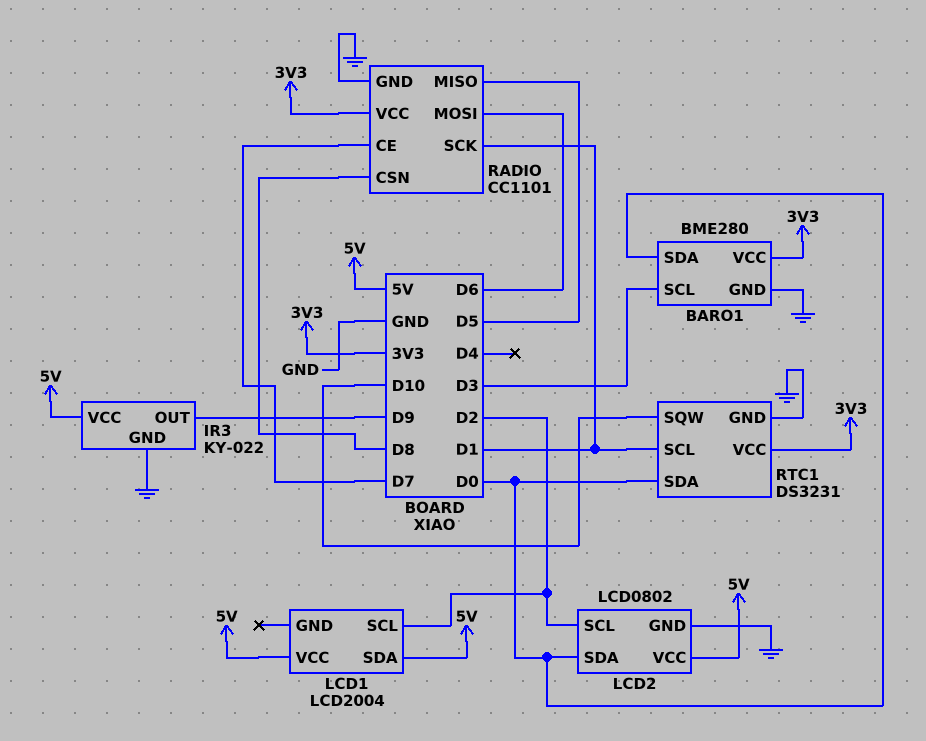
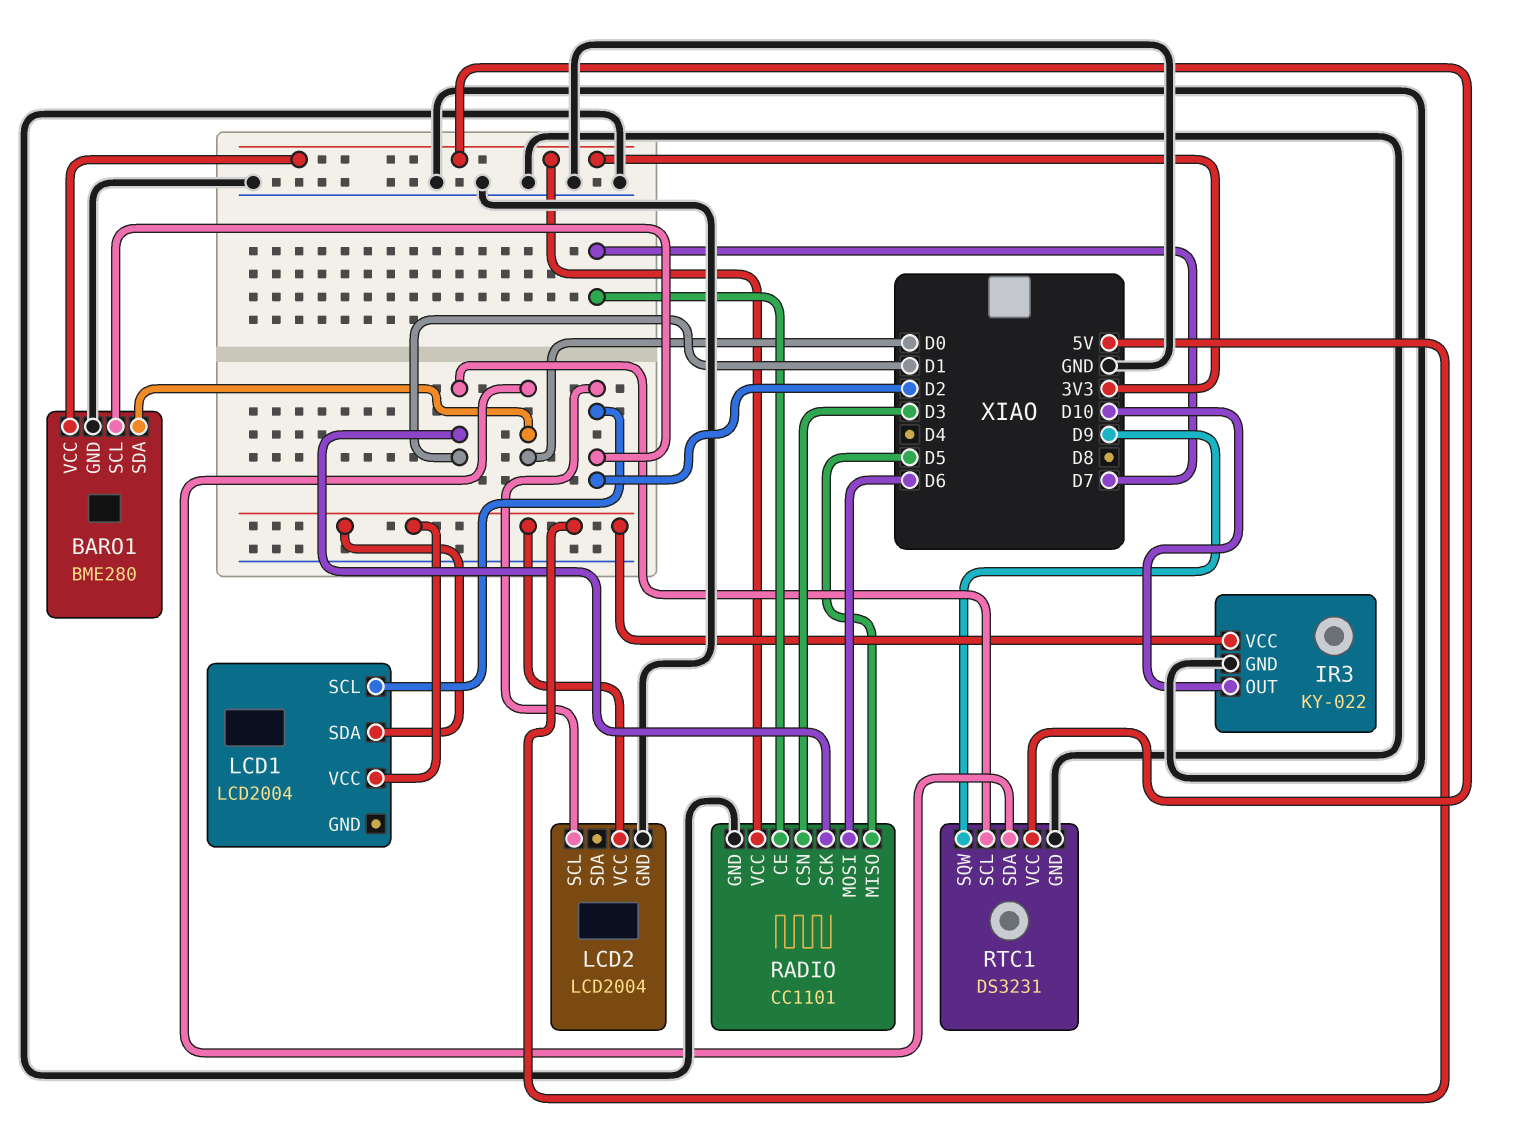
BARO1 pin SCL: D3 -> D2
IR3 pin OUT: D9 -> D10
LCD2: LCD0802 -> LCD2004
LCD2 pin SDA: D0 -> none
RADIO pin CSN: D8 -> D3
RTC1 pin SQW: D10 -> D9

